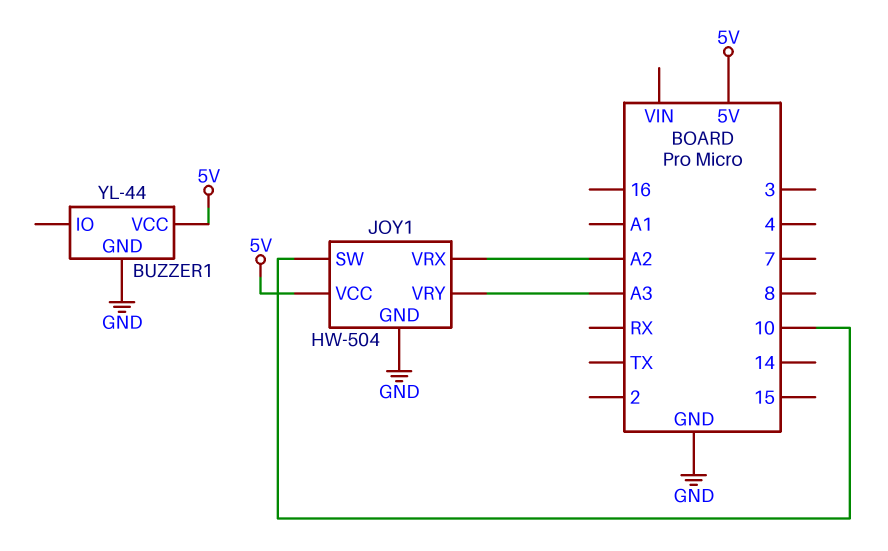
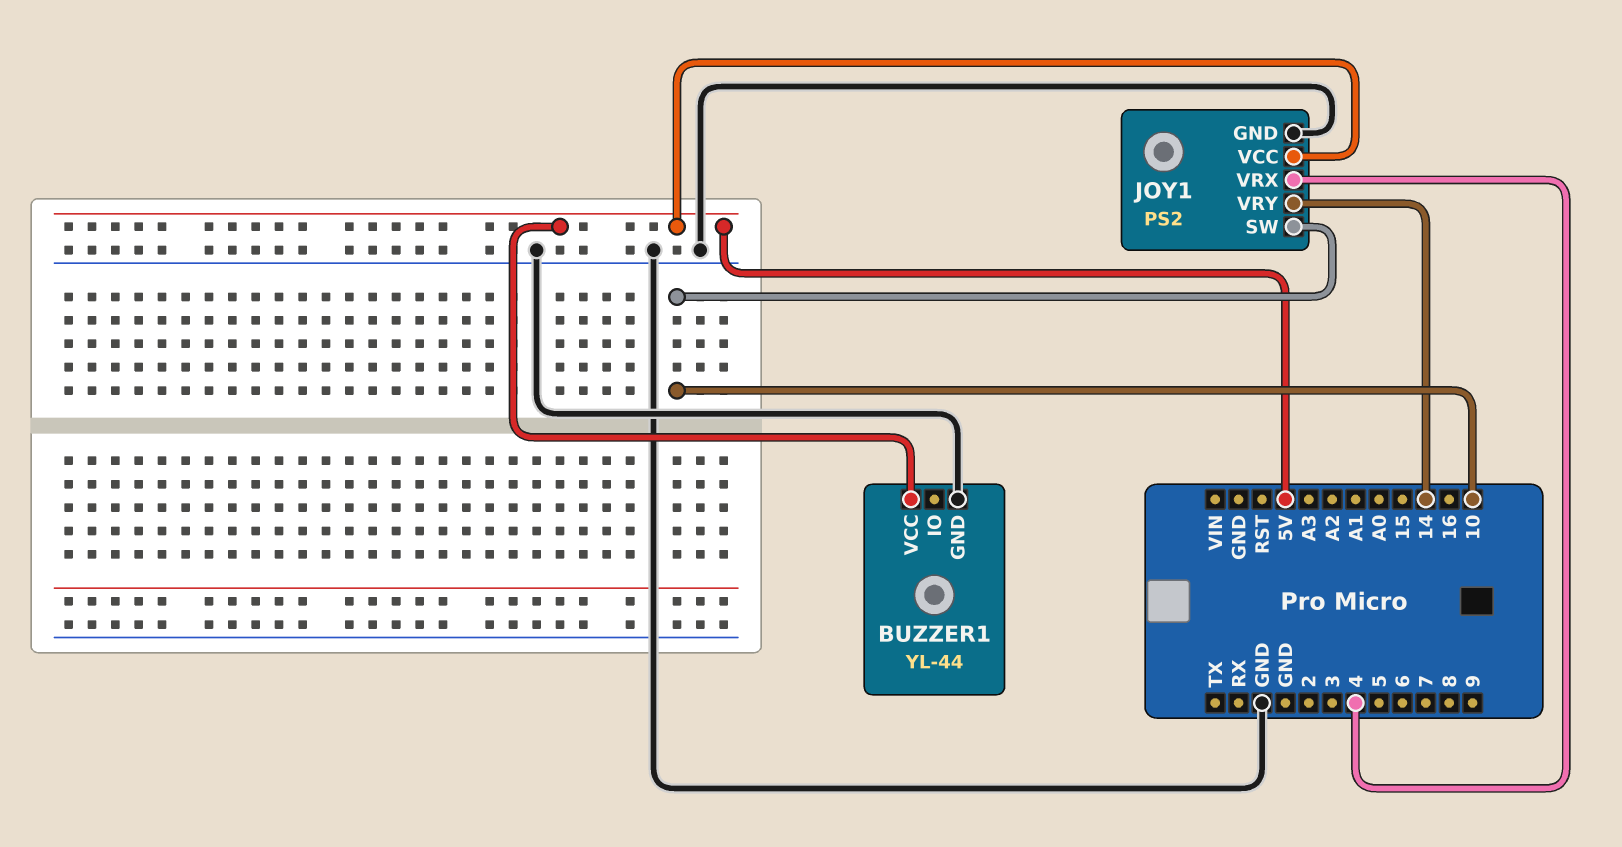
JOY1: HW-504 -> PS2
JOY1 pin VRX: A2 -> 4
JOY1 pin VRY: A3 -> 14

